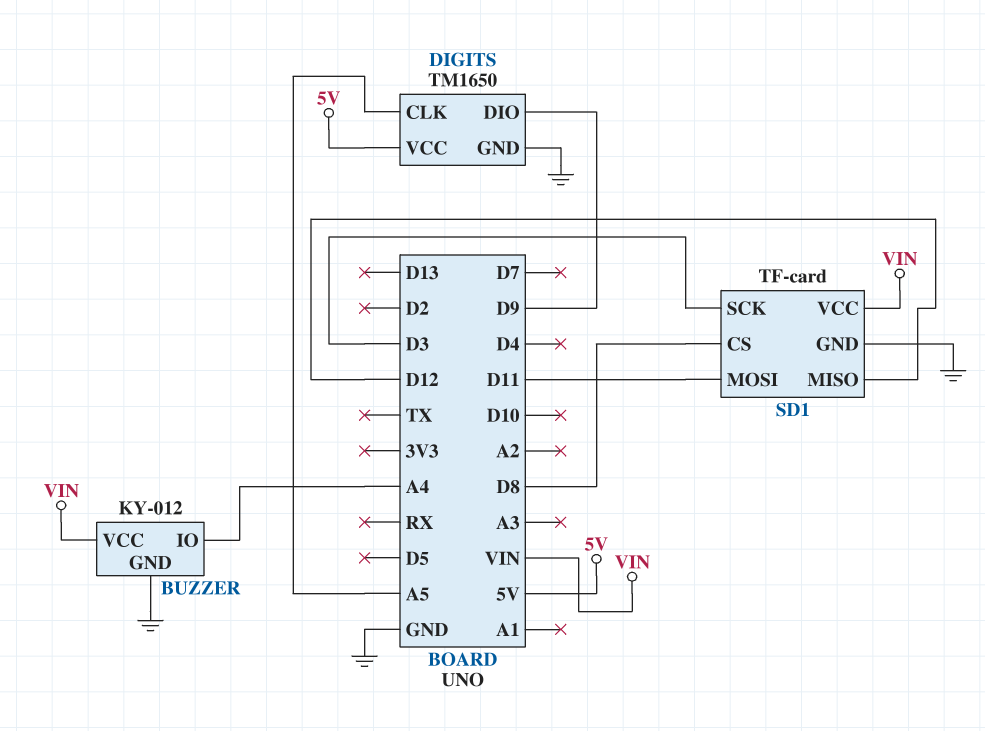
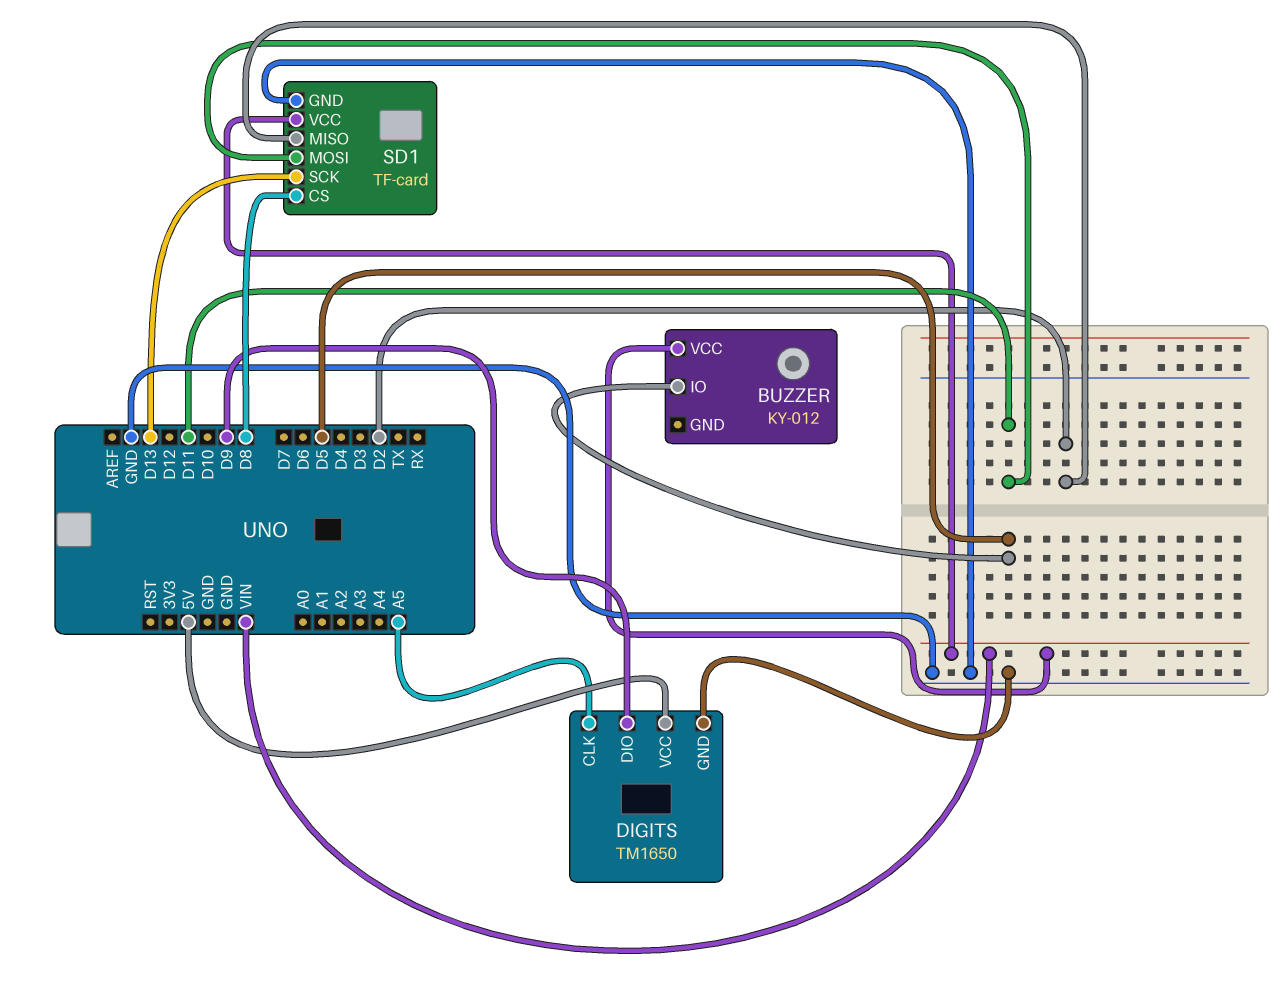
BUZZER pin GND: GND -> none
BUZZER pin IO: A4 -> D5
SD1 pin MISO: D12 -> D2
SD1 pin SCK: D3 -> D13

